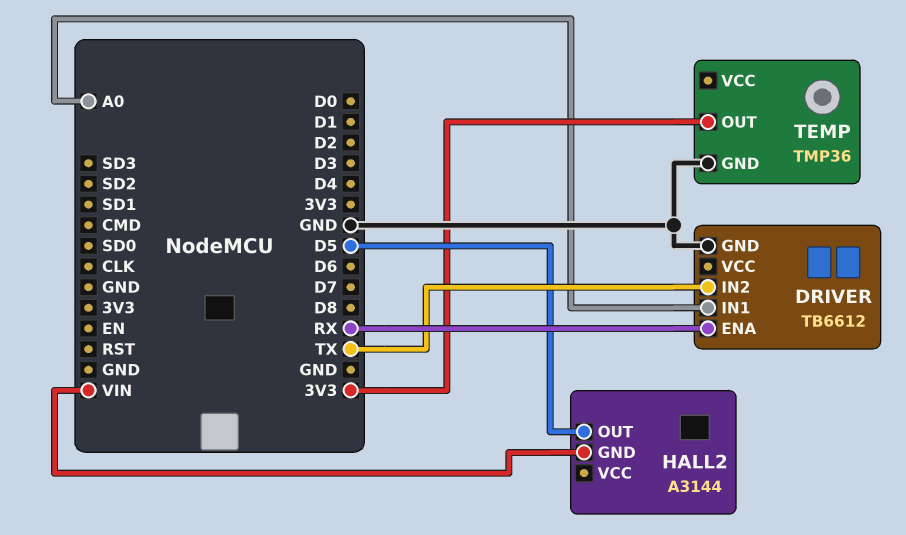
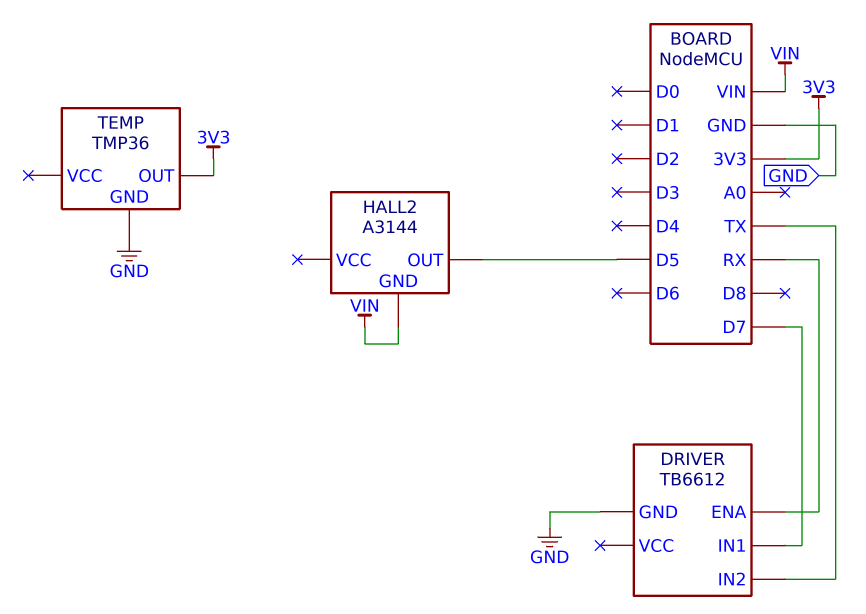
DRIVER pin IN1: A0 -> D7

